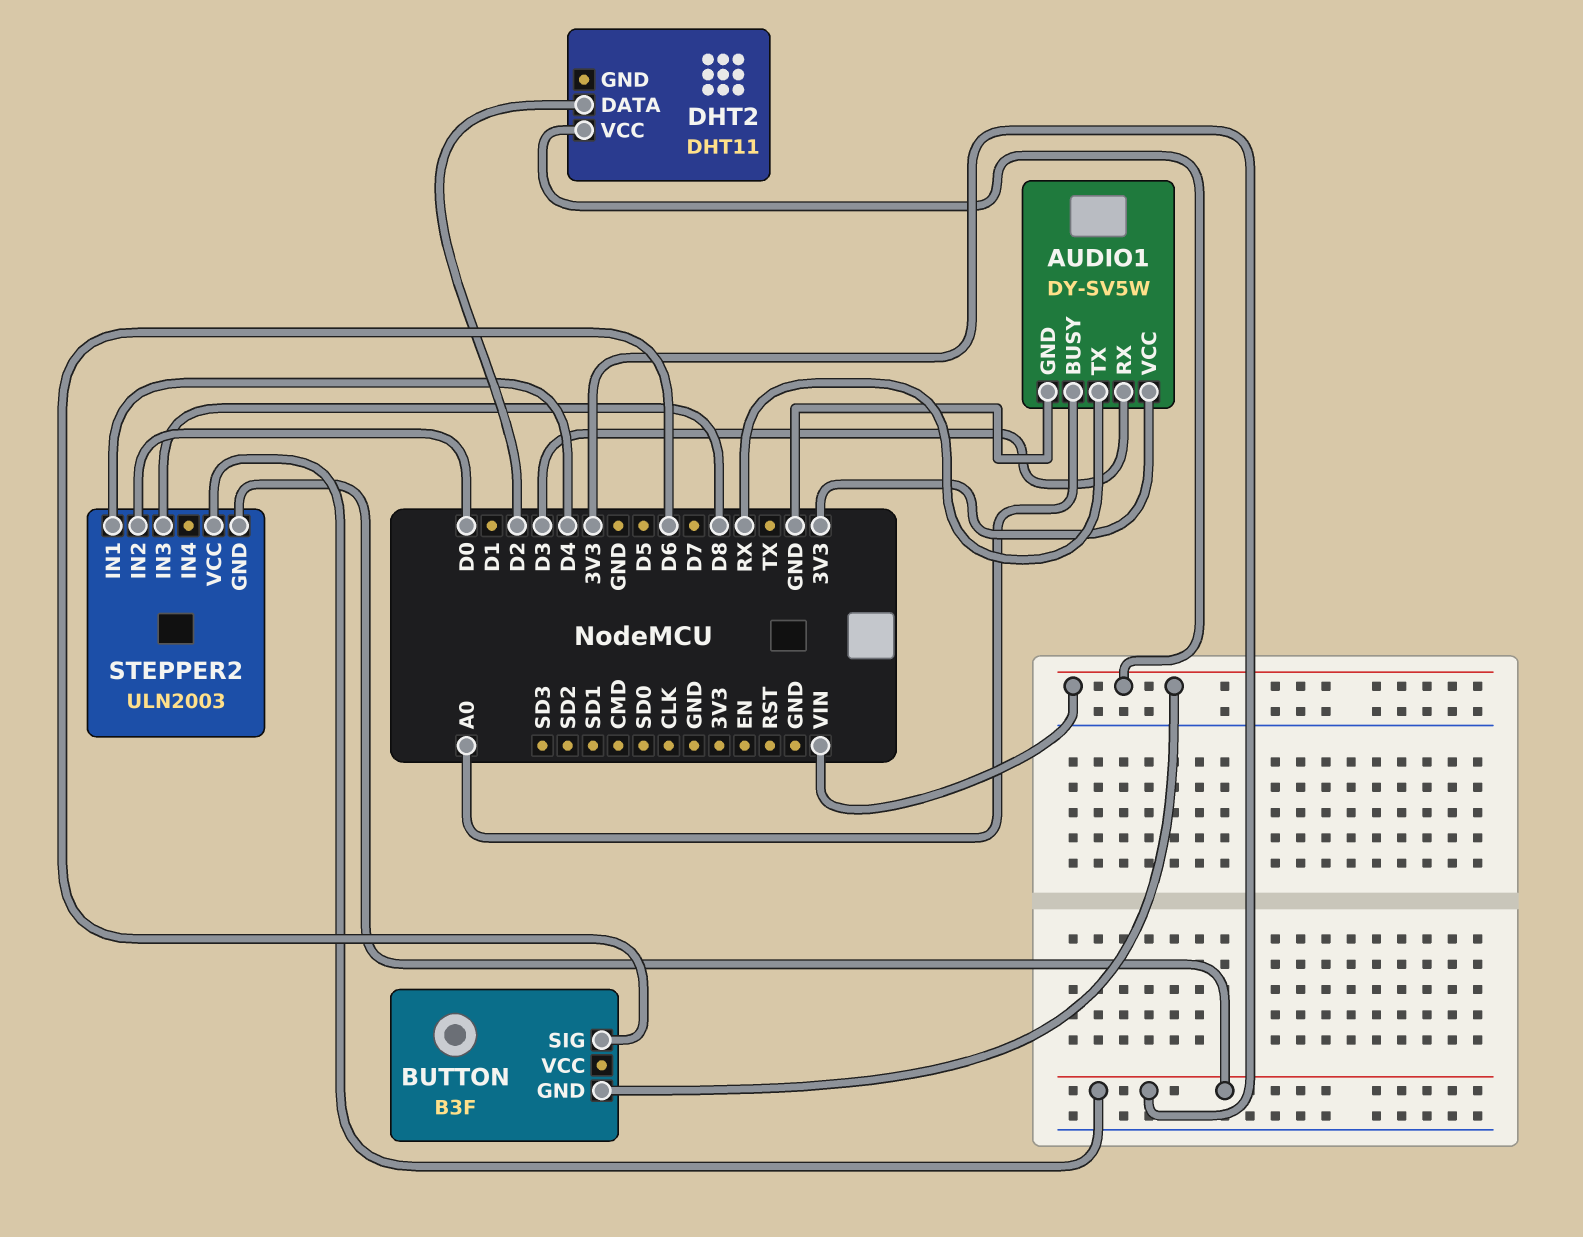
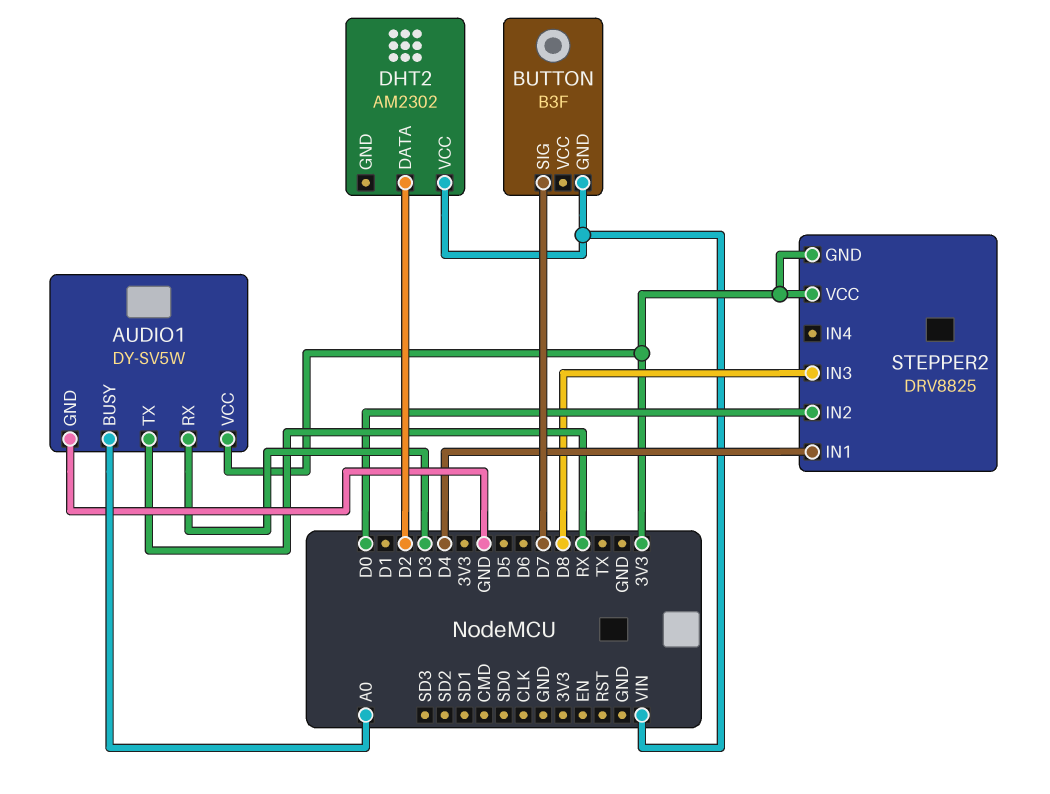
BUTTON pin SIG: D6 -> D7
DHT2: DHT11 -> AM2302
STEPPER2: ULN2003 -> DRV8825

